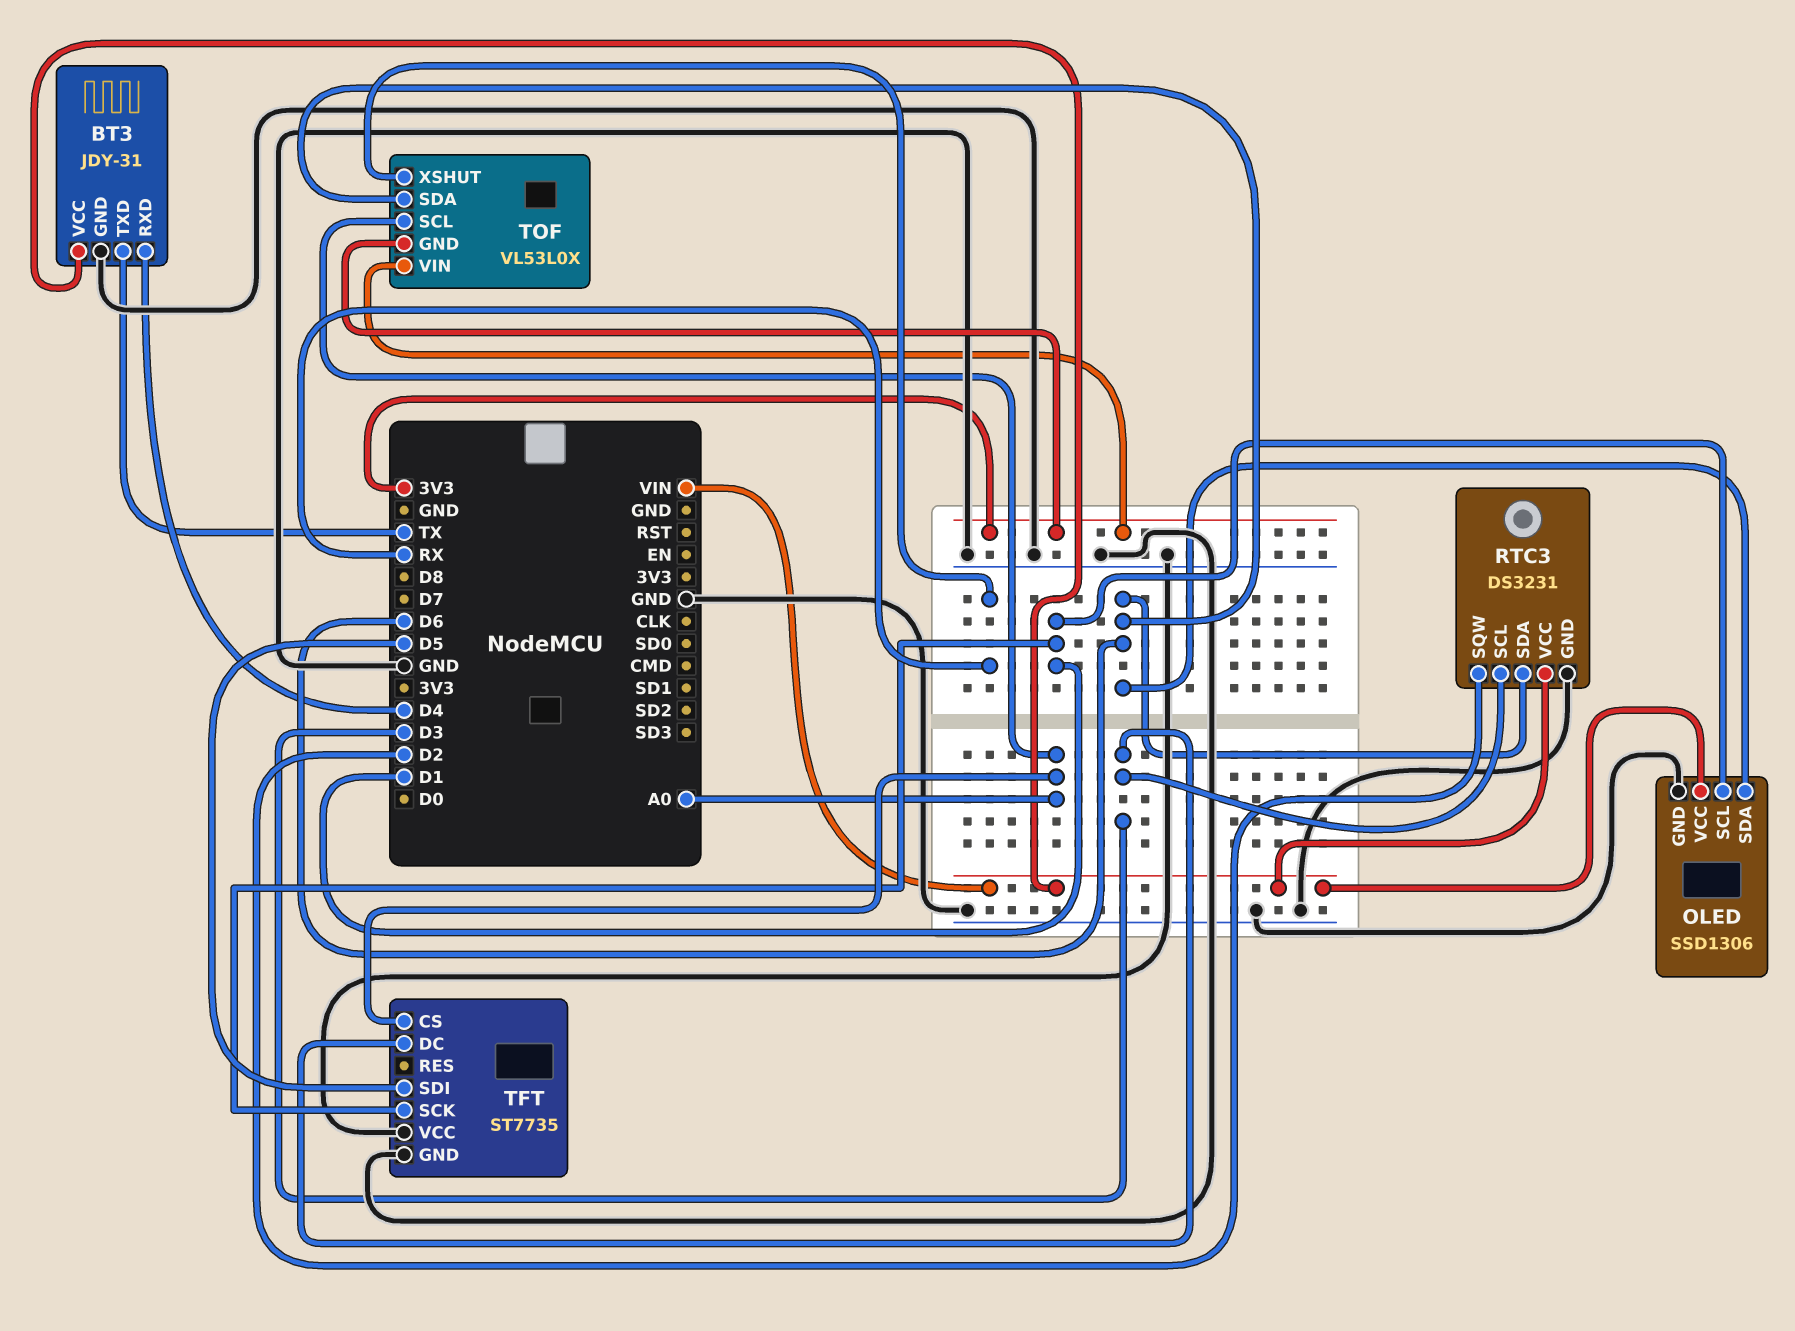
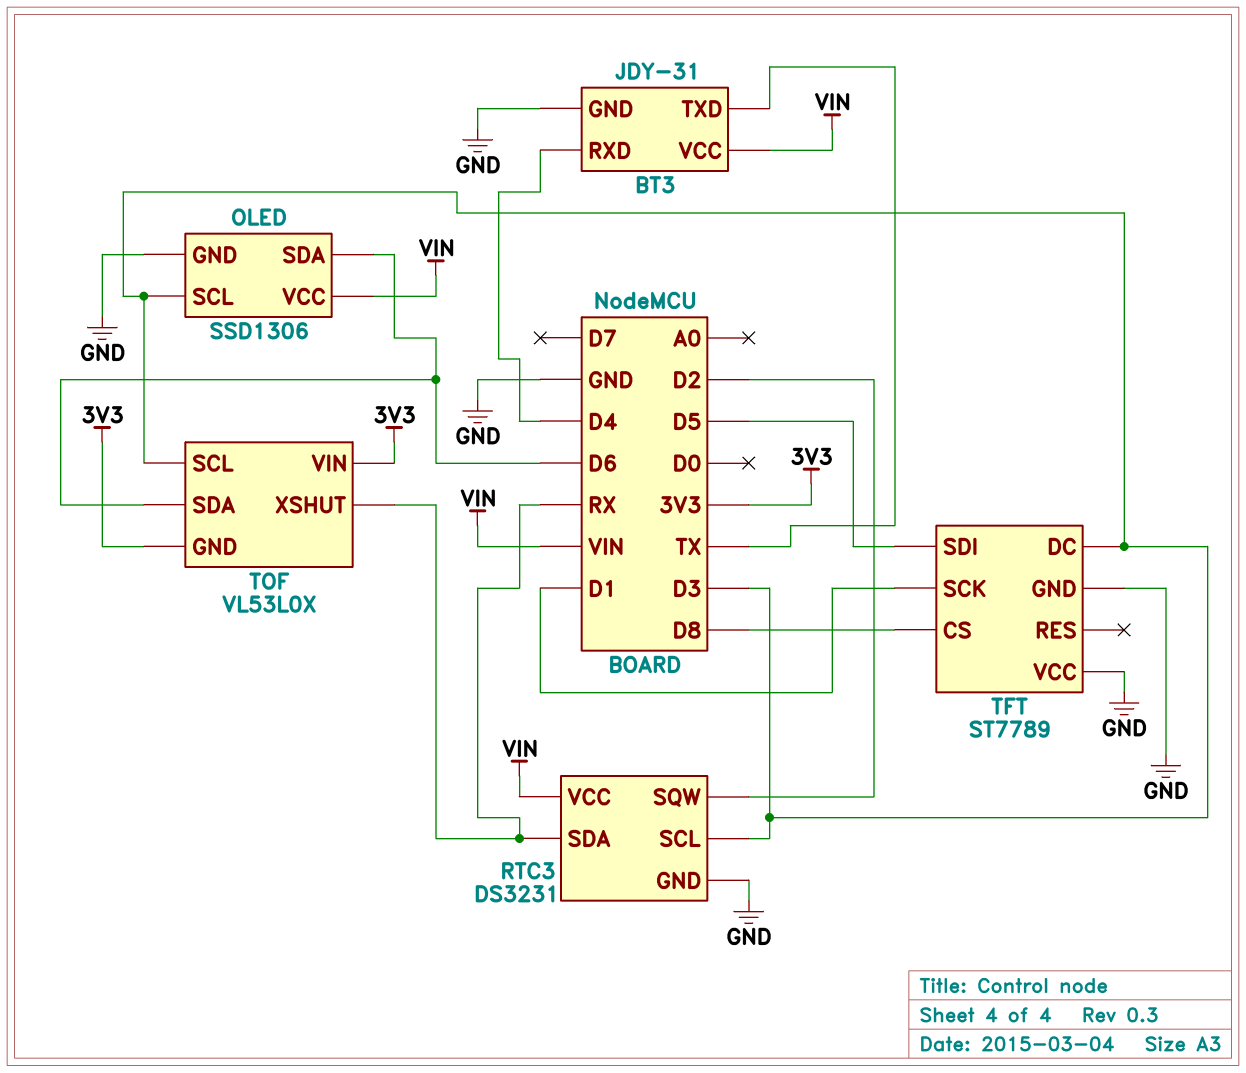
OLED pin SCL: D1 -> D3
RTC3 pin SDA: D6 -> RX
TFT: ST7735 -> ST7789
TFT pin CS: A0 -> D8
TOF pin SCL: A0 -> D3

